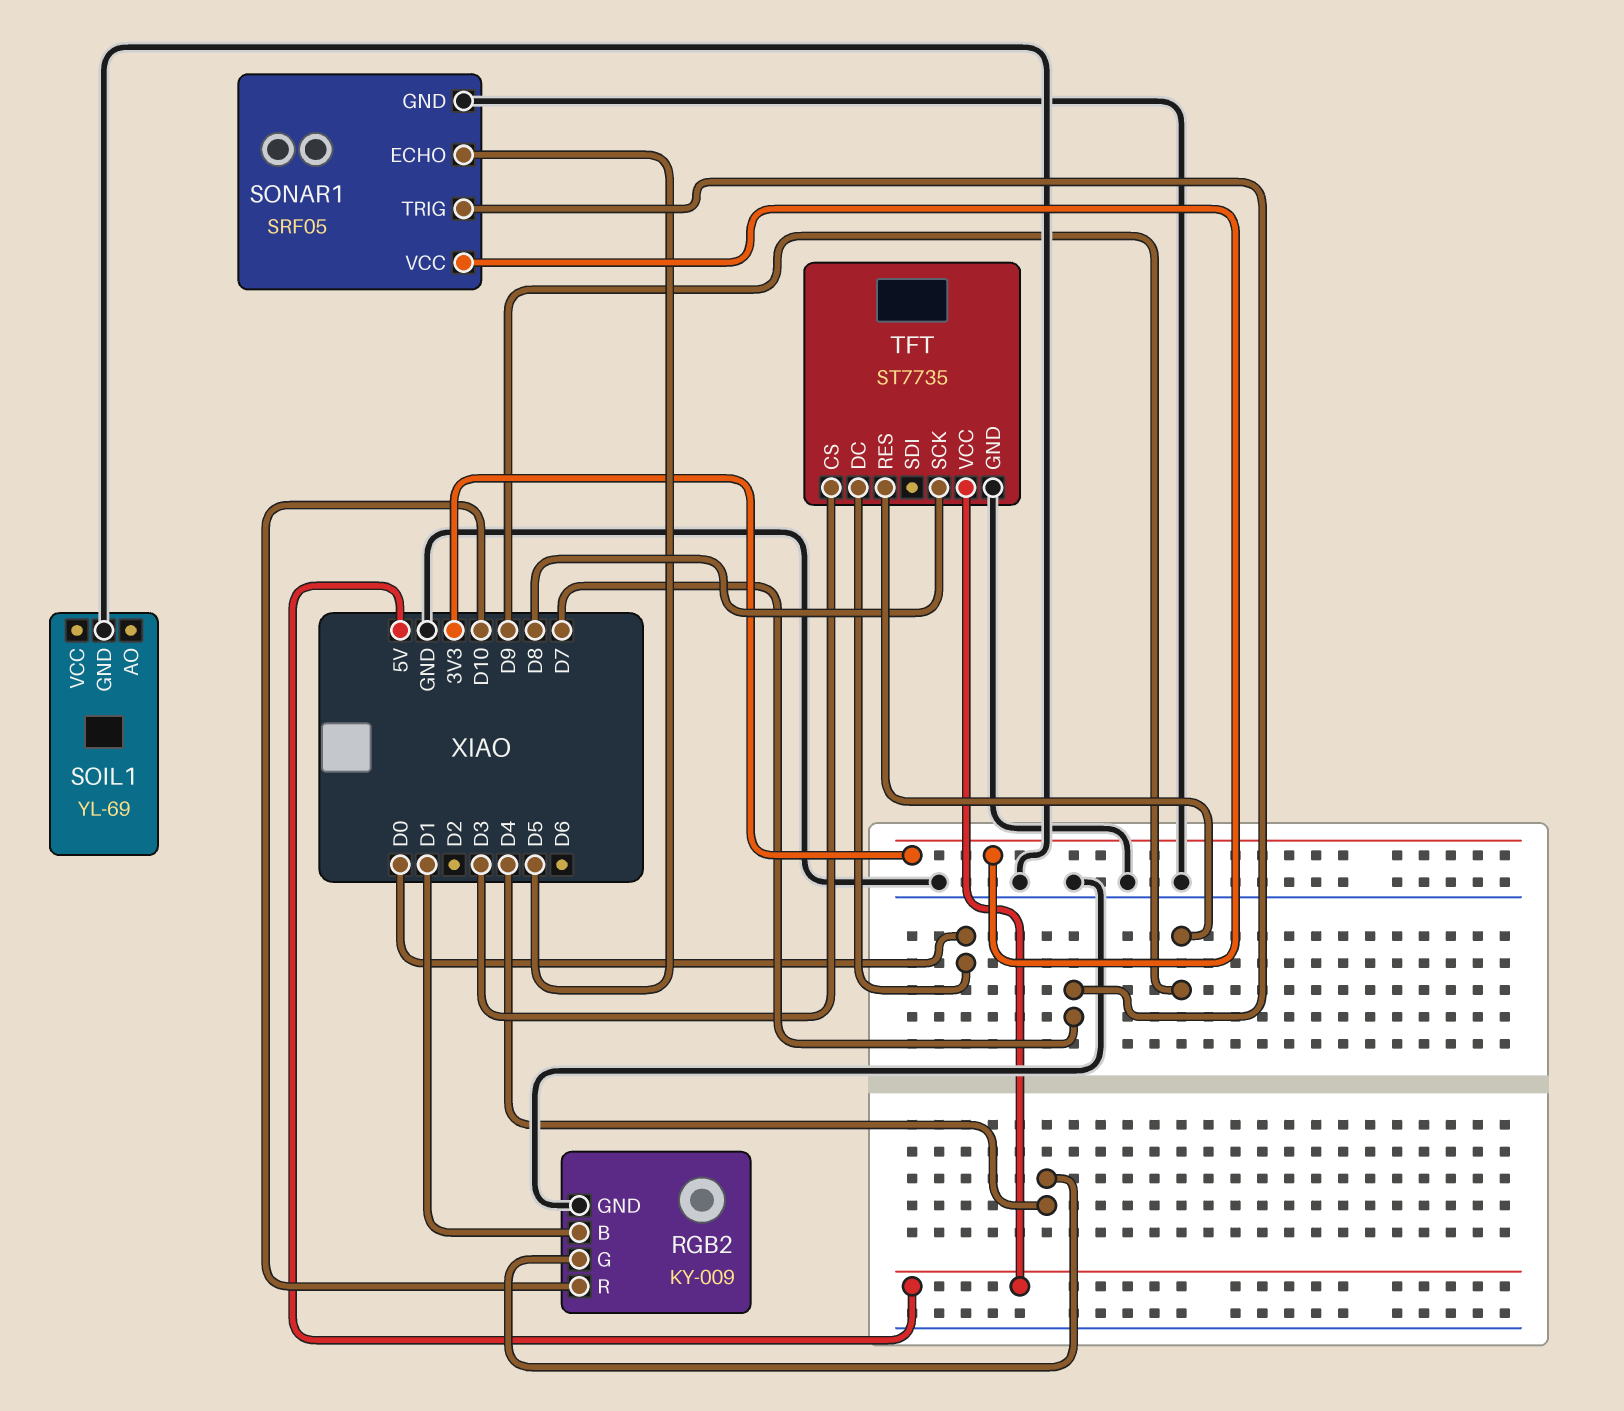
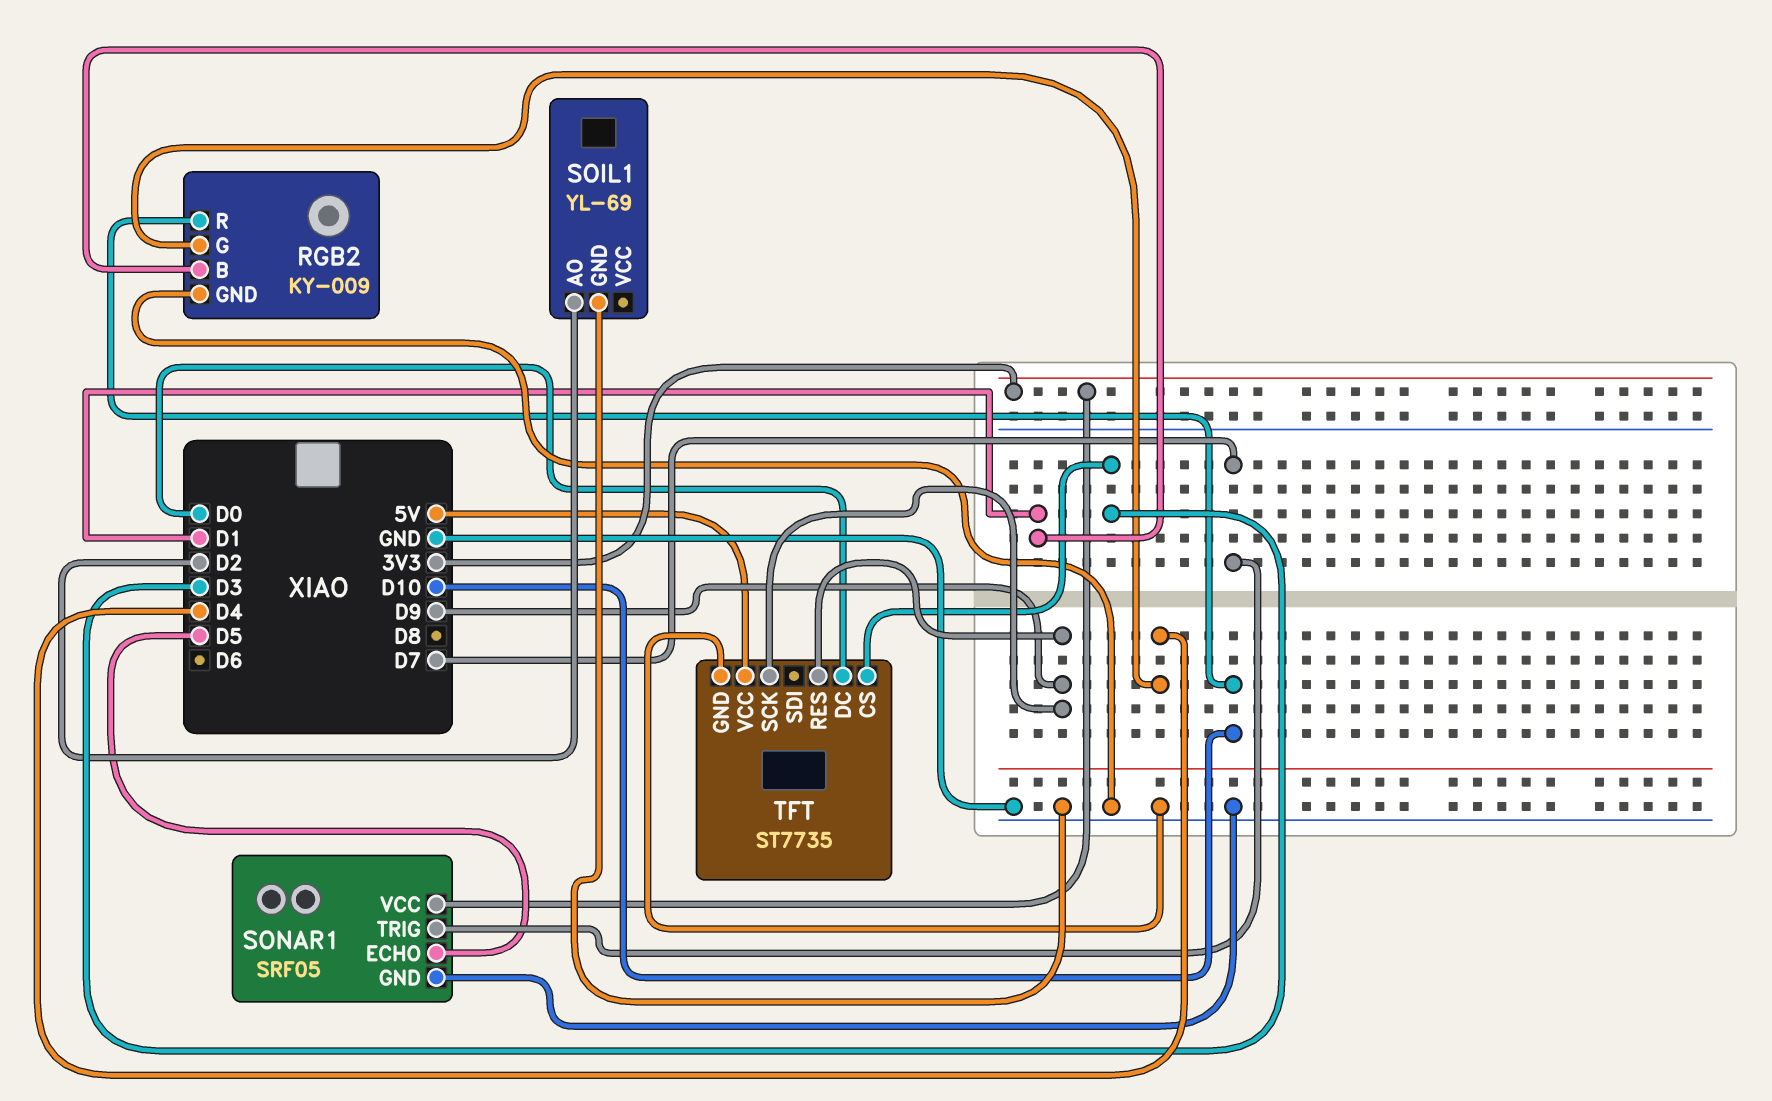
SOIL1 pin AO: none -> D2
TFT pin SCK: D8 -> D9

